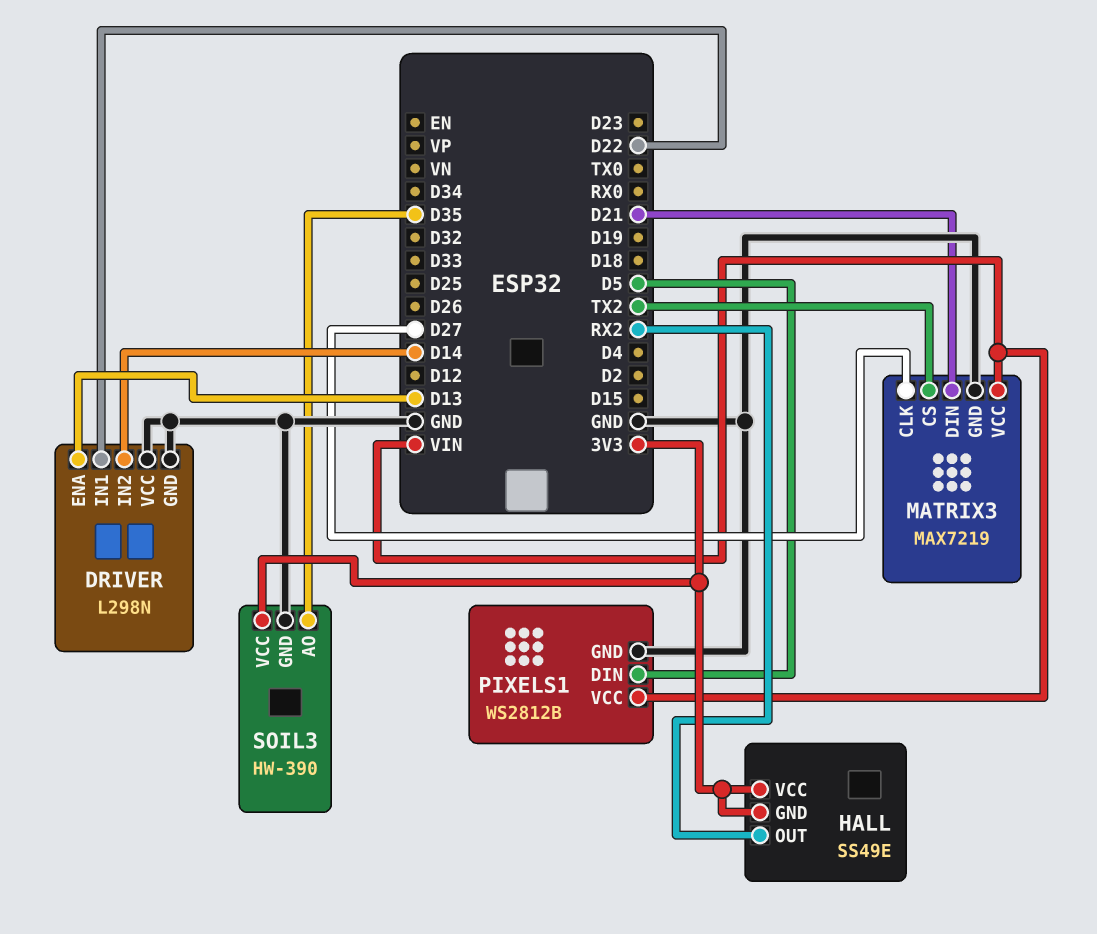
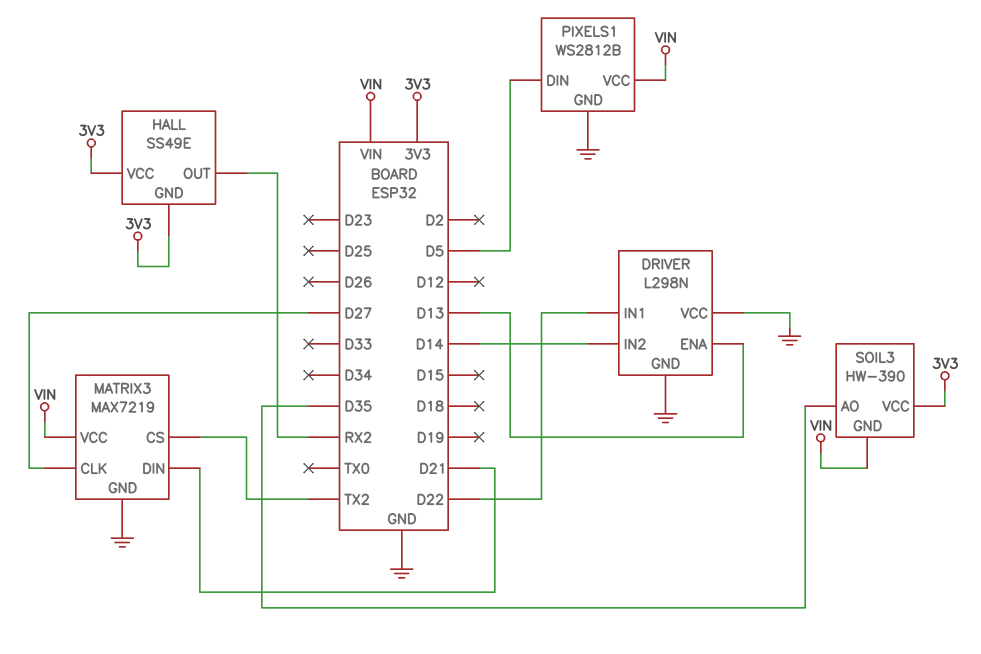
SOIL3 pin GND: GND -> VIN

